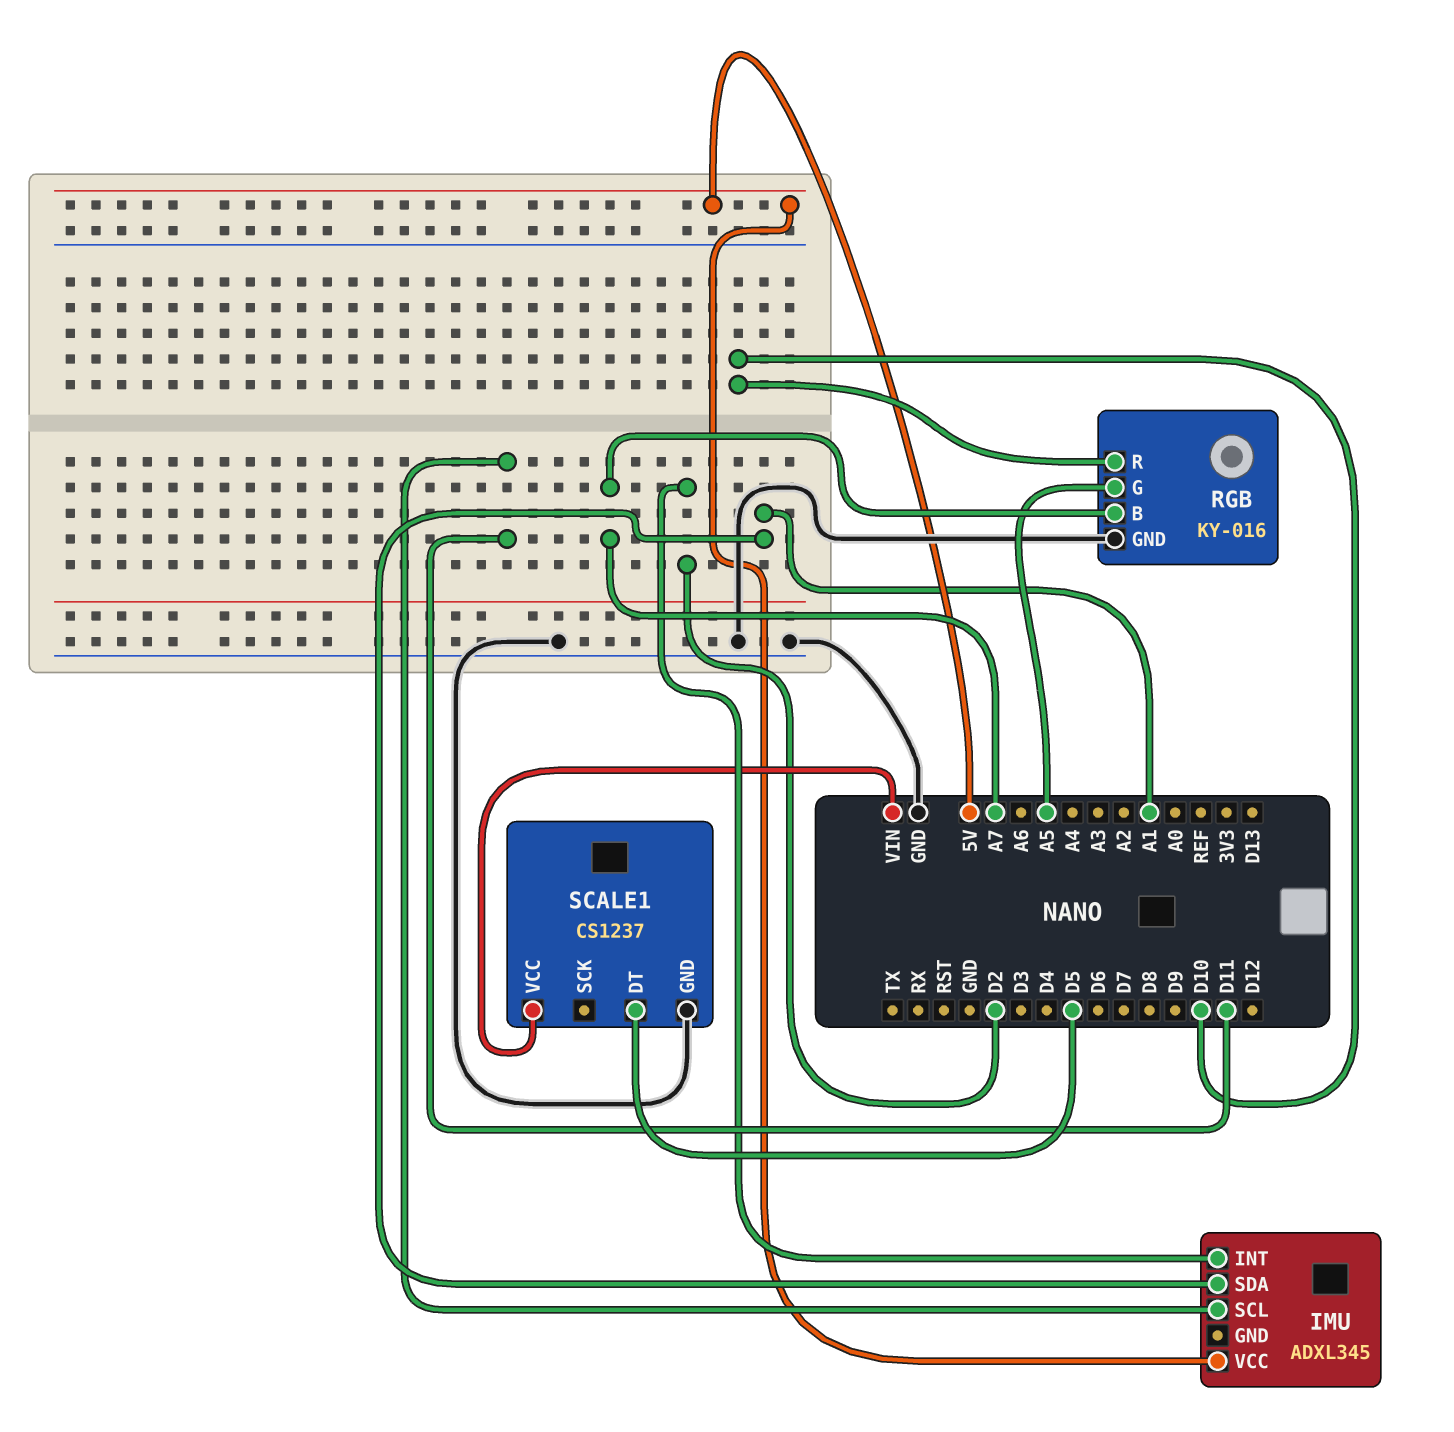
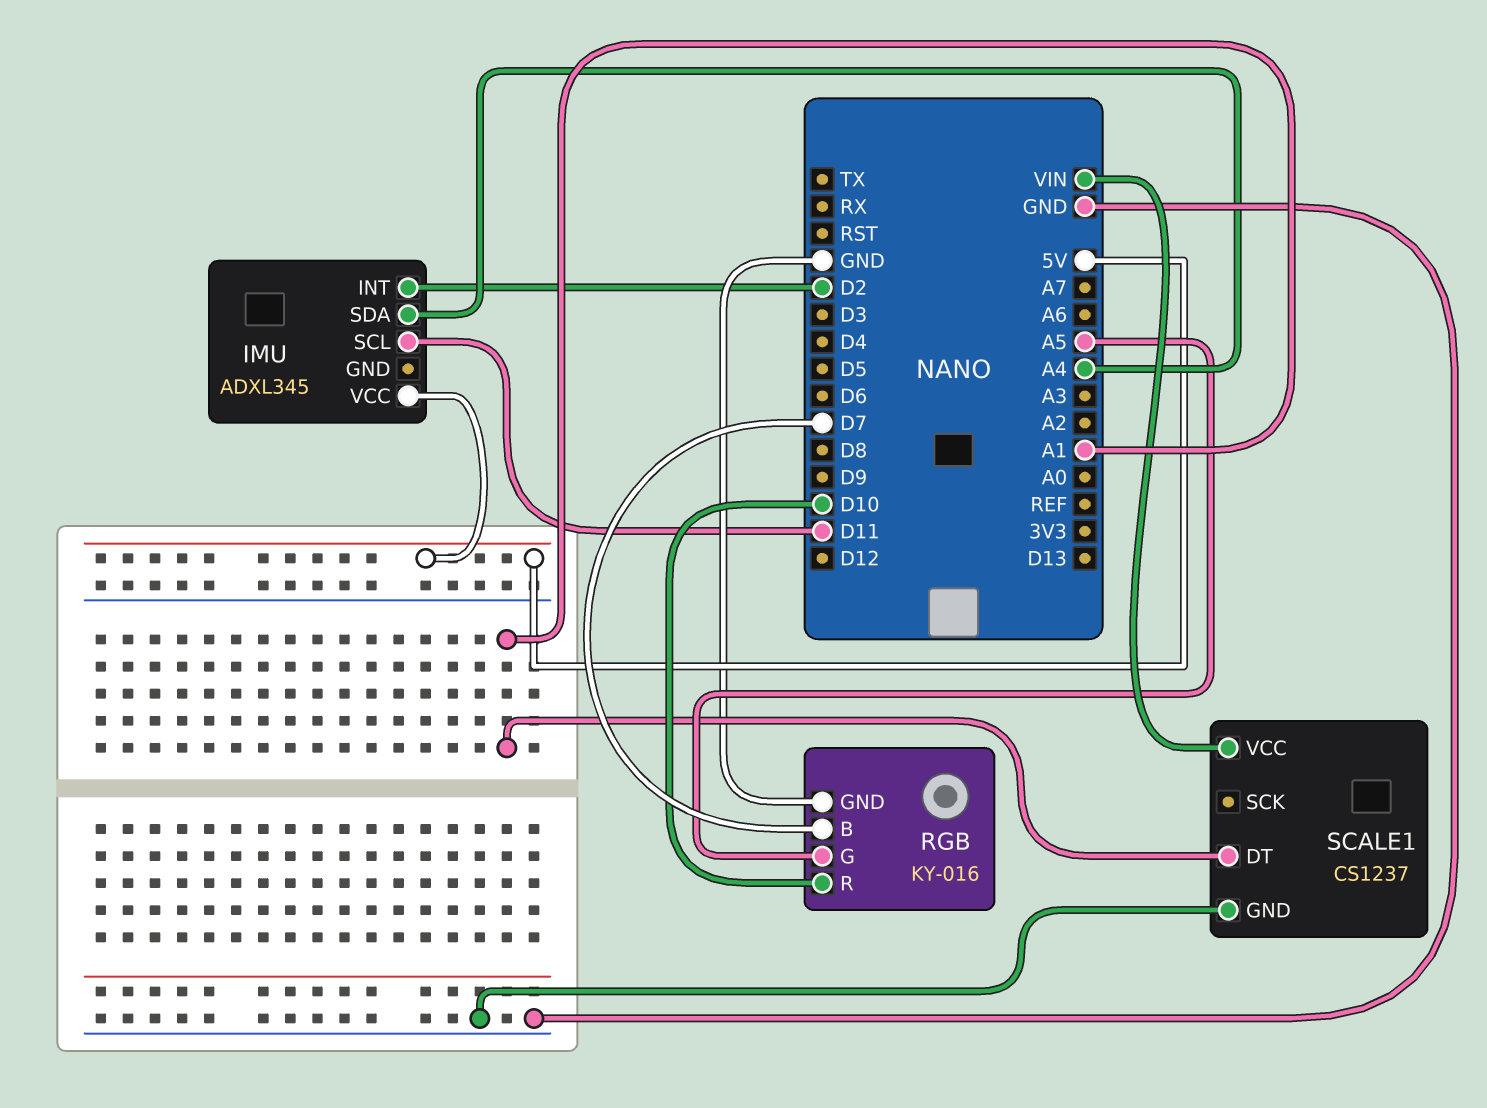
IMU pin SDA: A1 -> A4
RGB pin B: A7 -> D7
SCALE1 pin DT: D5 -> A1

